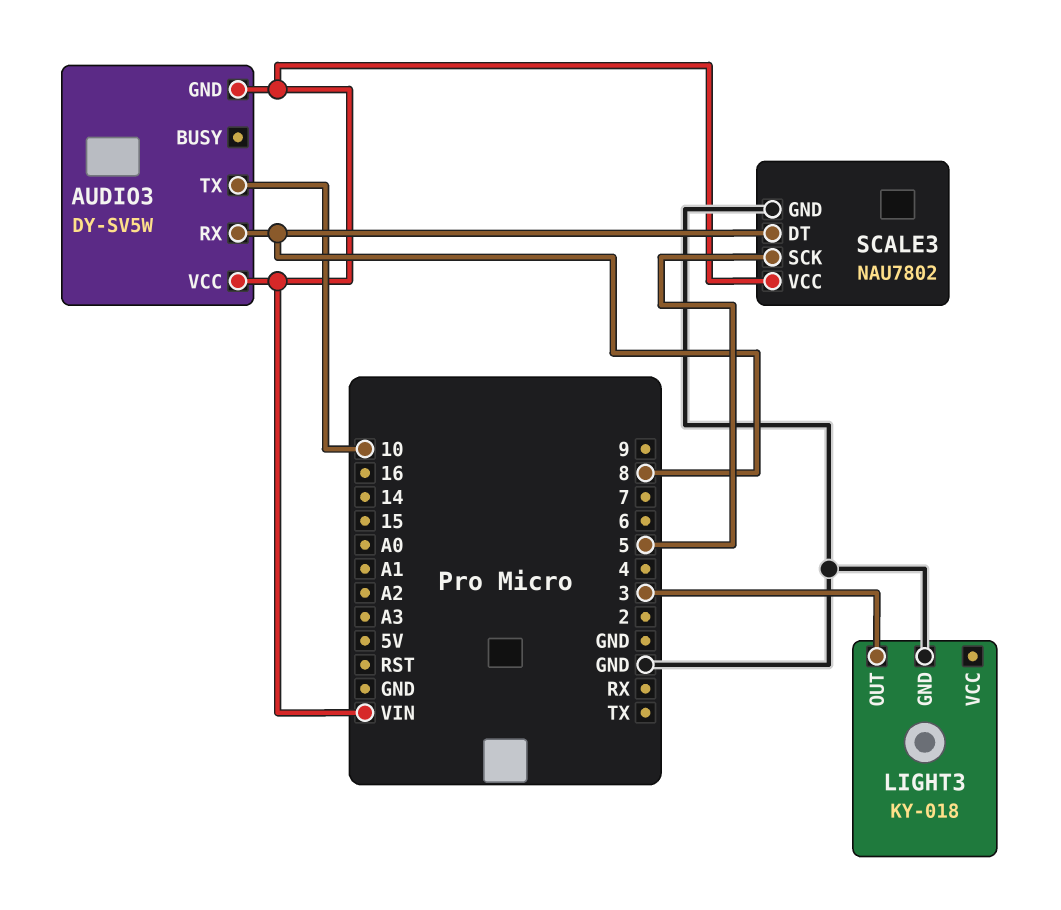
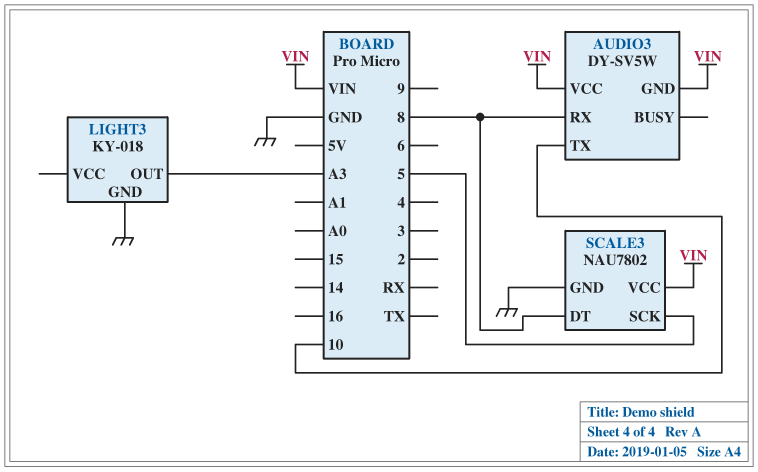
LIGHT3 pin OUT: 3 -> A3

